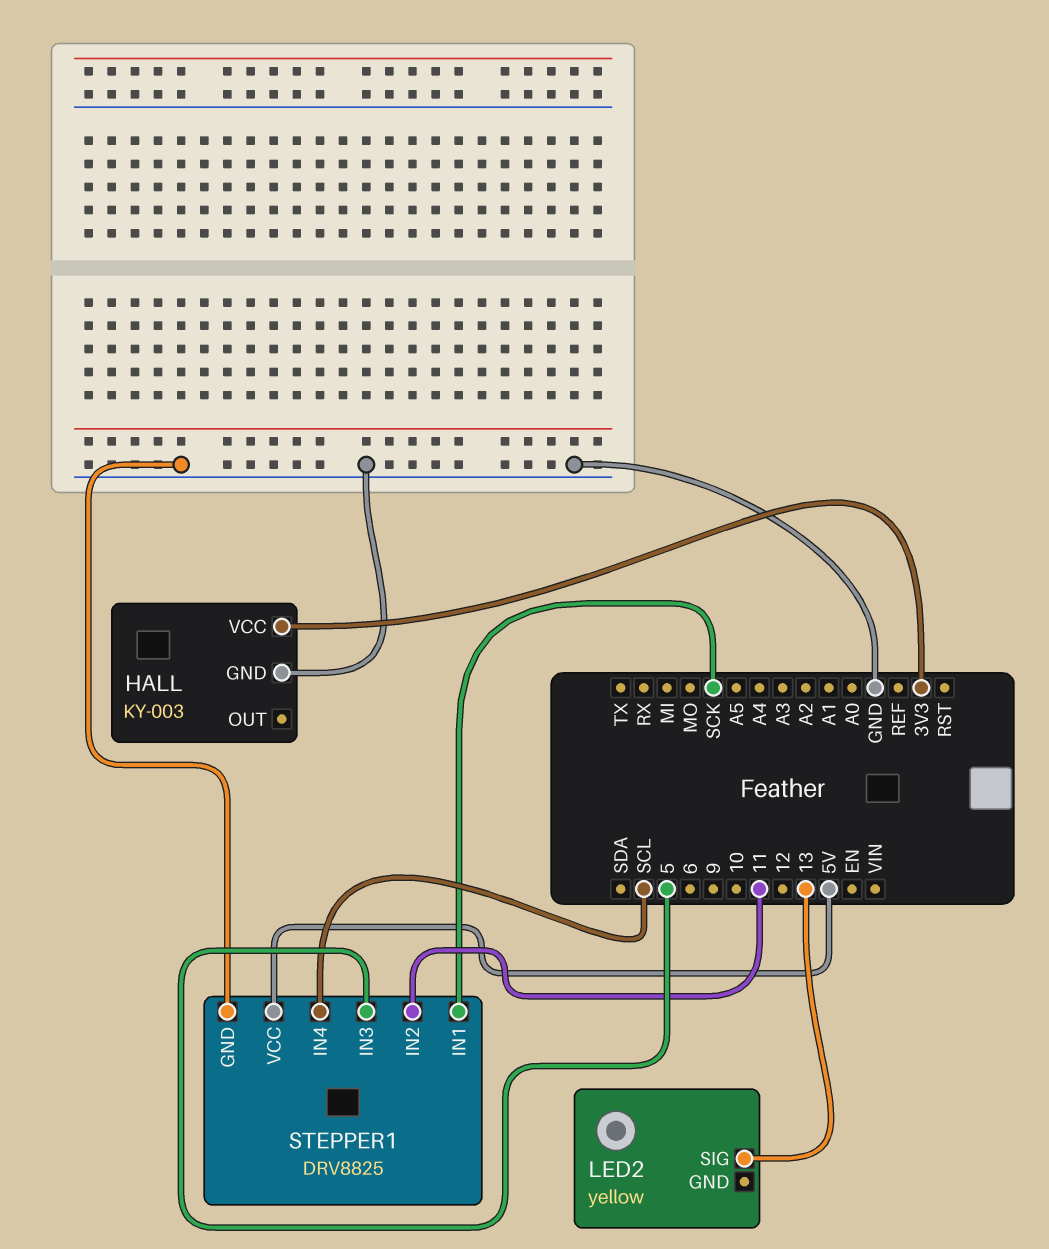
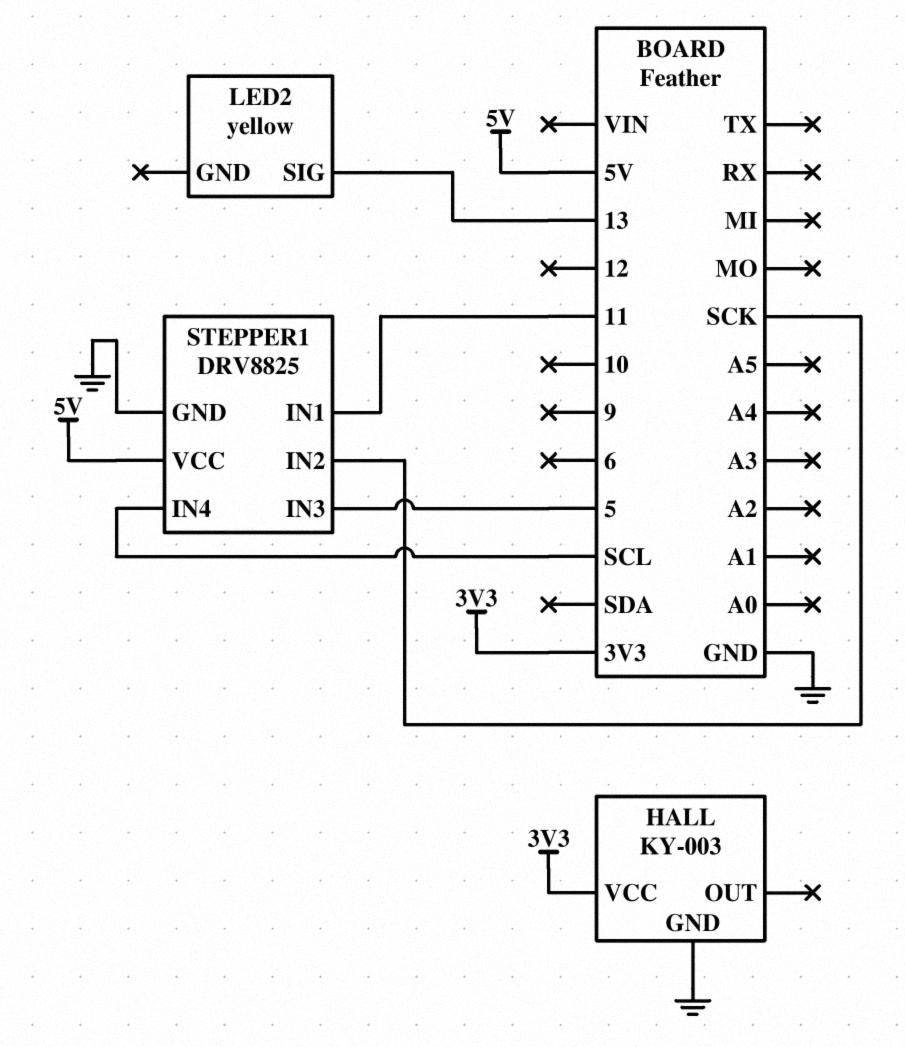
STEPPER1 pin IN1: SCK -> 11
STEPPER1 pin IN2: 11 -> SCK

